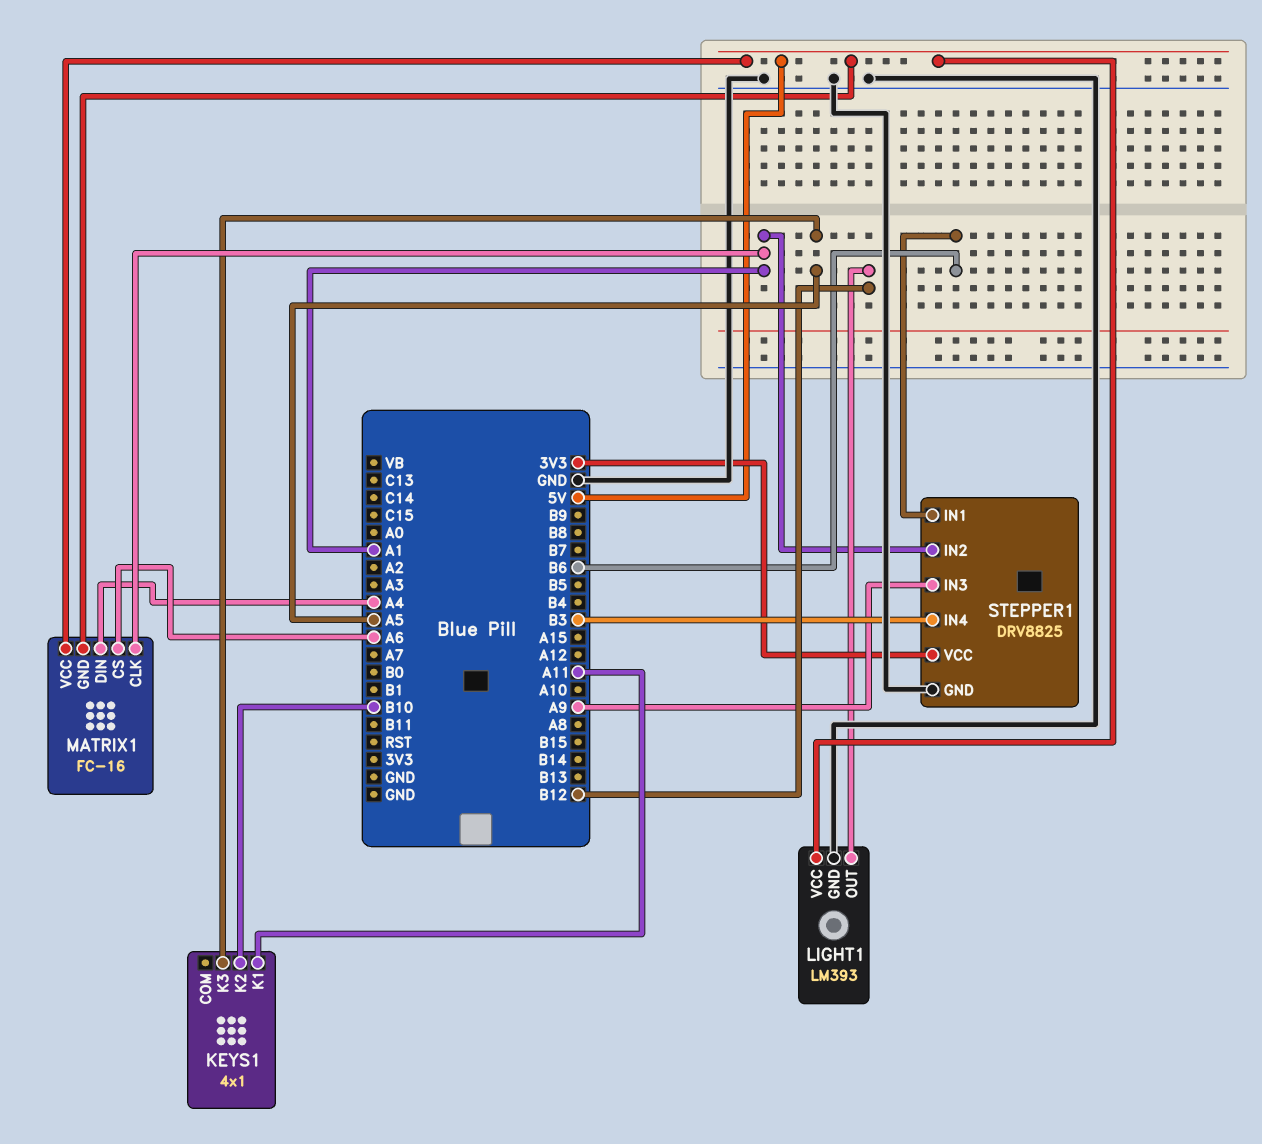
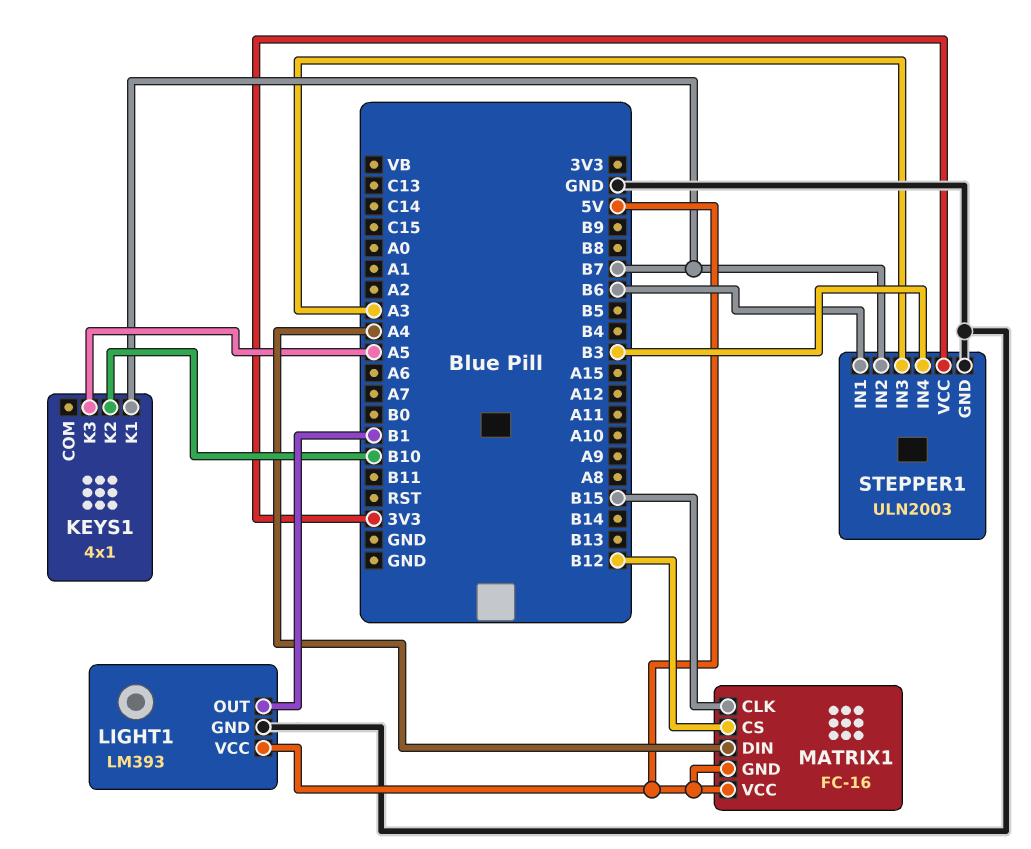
KEYS1 pin K1: A11 -> B7
LIGHT1 pin OUT: B12 -> B1
MATRIX1 pin CLK: A1 -> B15
MATRIX1 pin CS: A6 -> B12
STEPPER1: DRV8825 -> ULN2003
STEPPER1 pin IN2: A1 -> B7
STEPPER1 pin IN3: A9 -> A3

